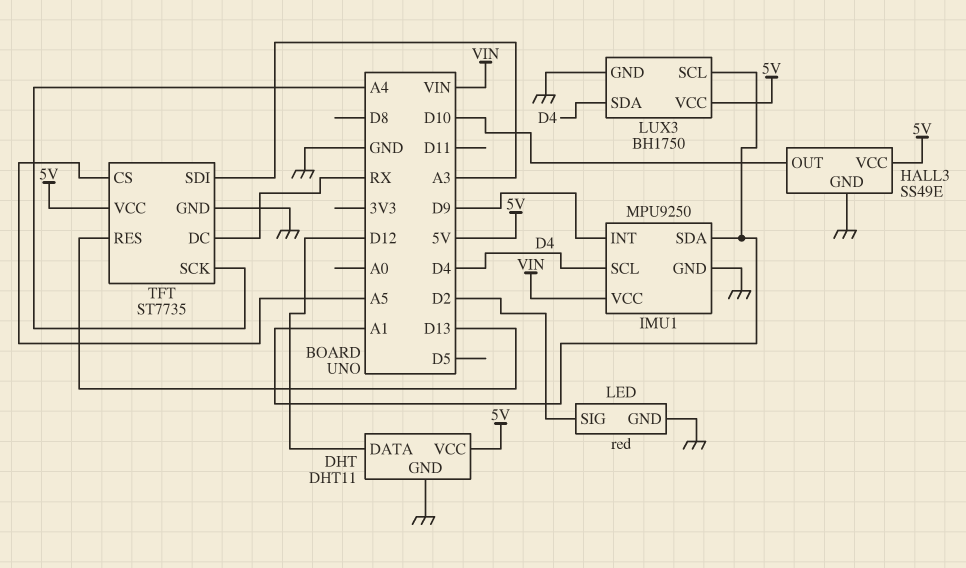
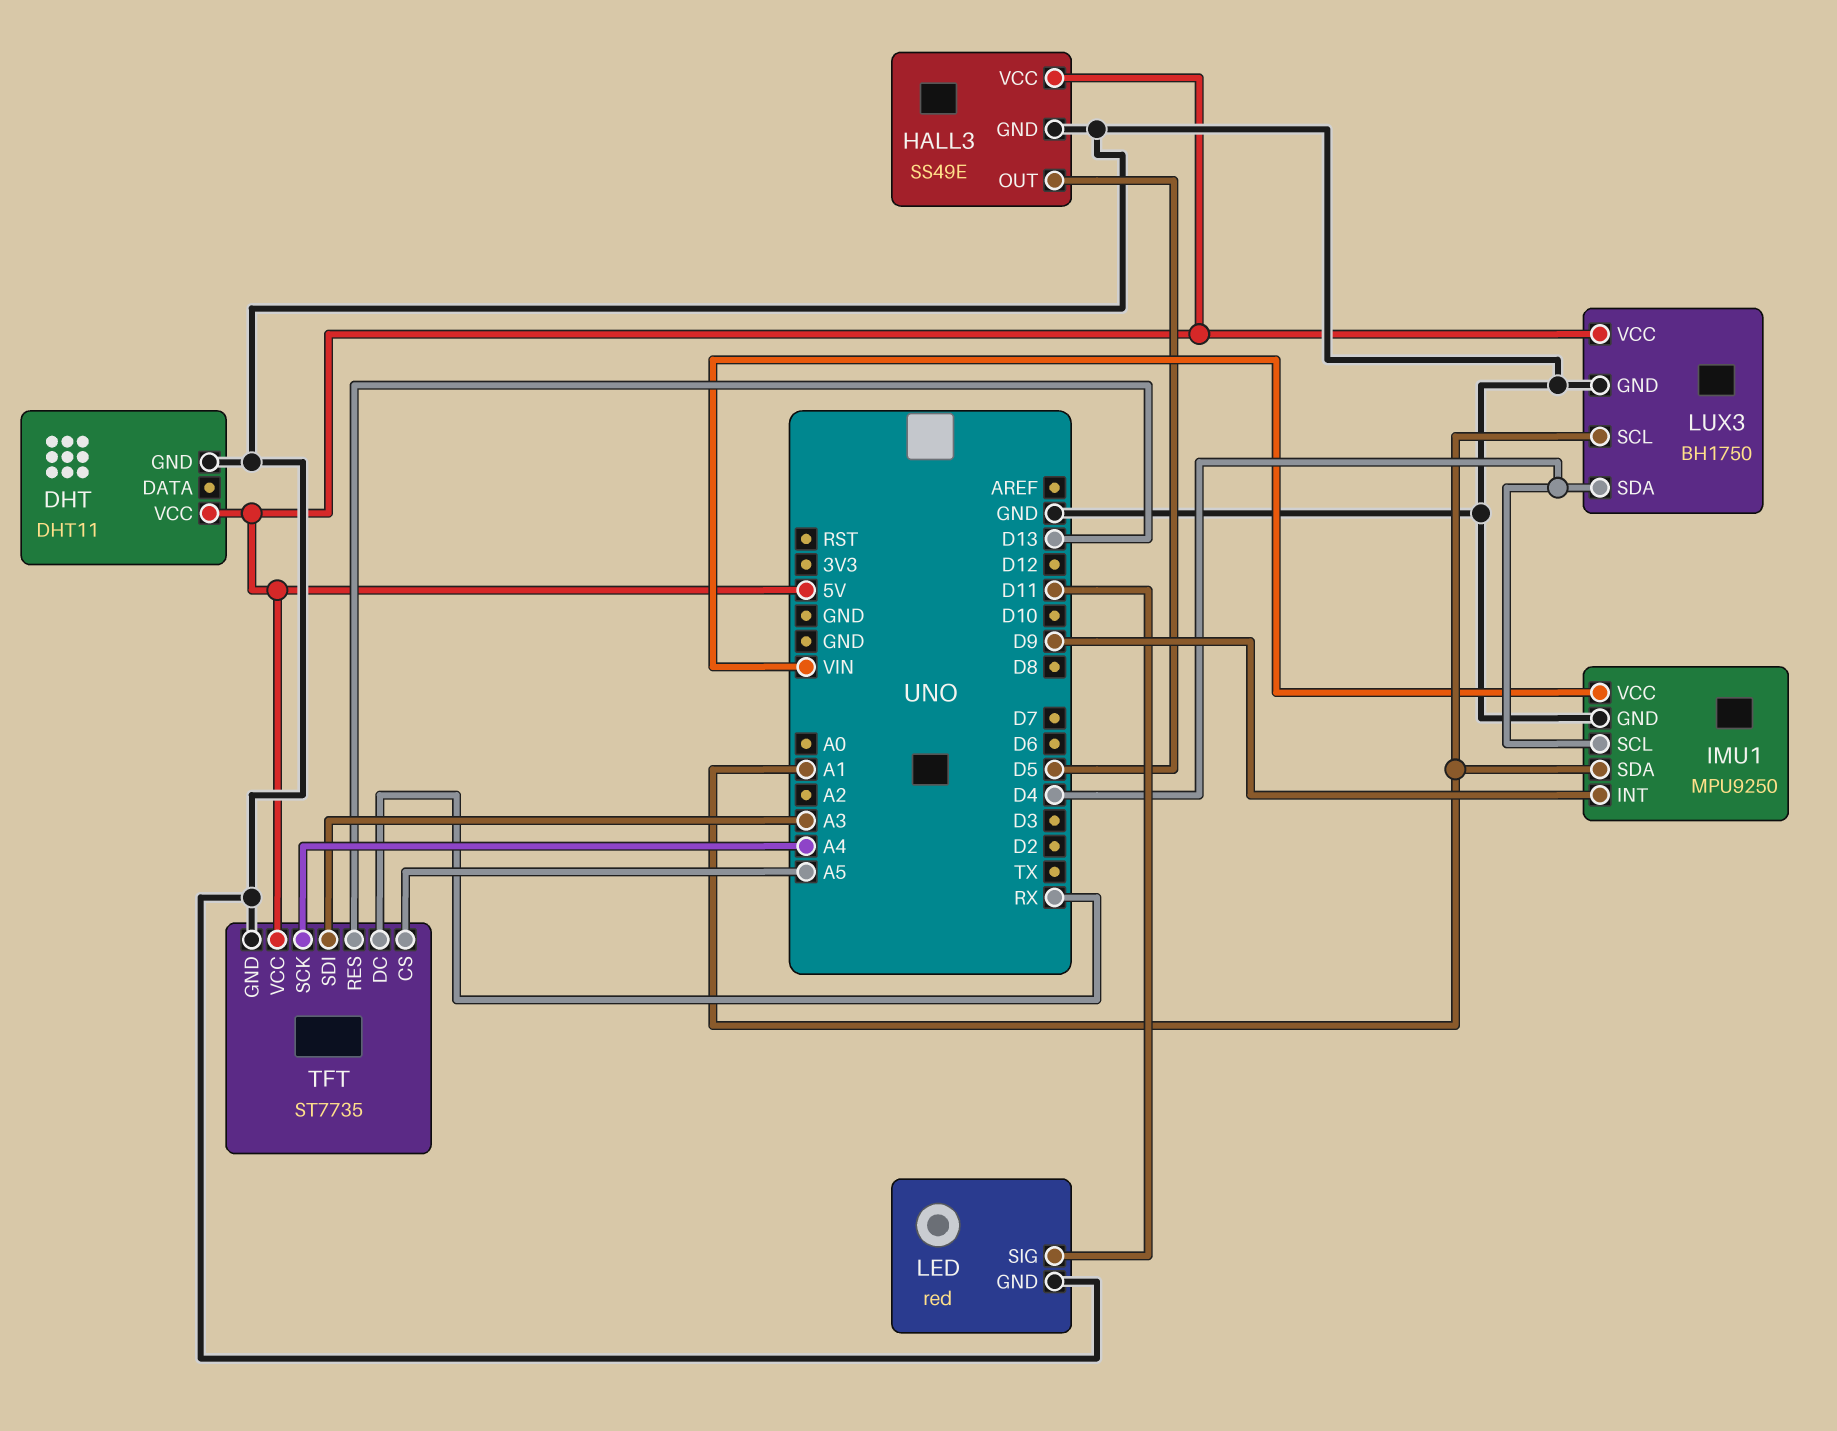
DHT pin DATA: D12 -> none
HALL3 pin OUT: D10 -> D5
LED pin SIG: D2 -> D11

